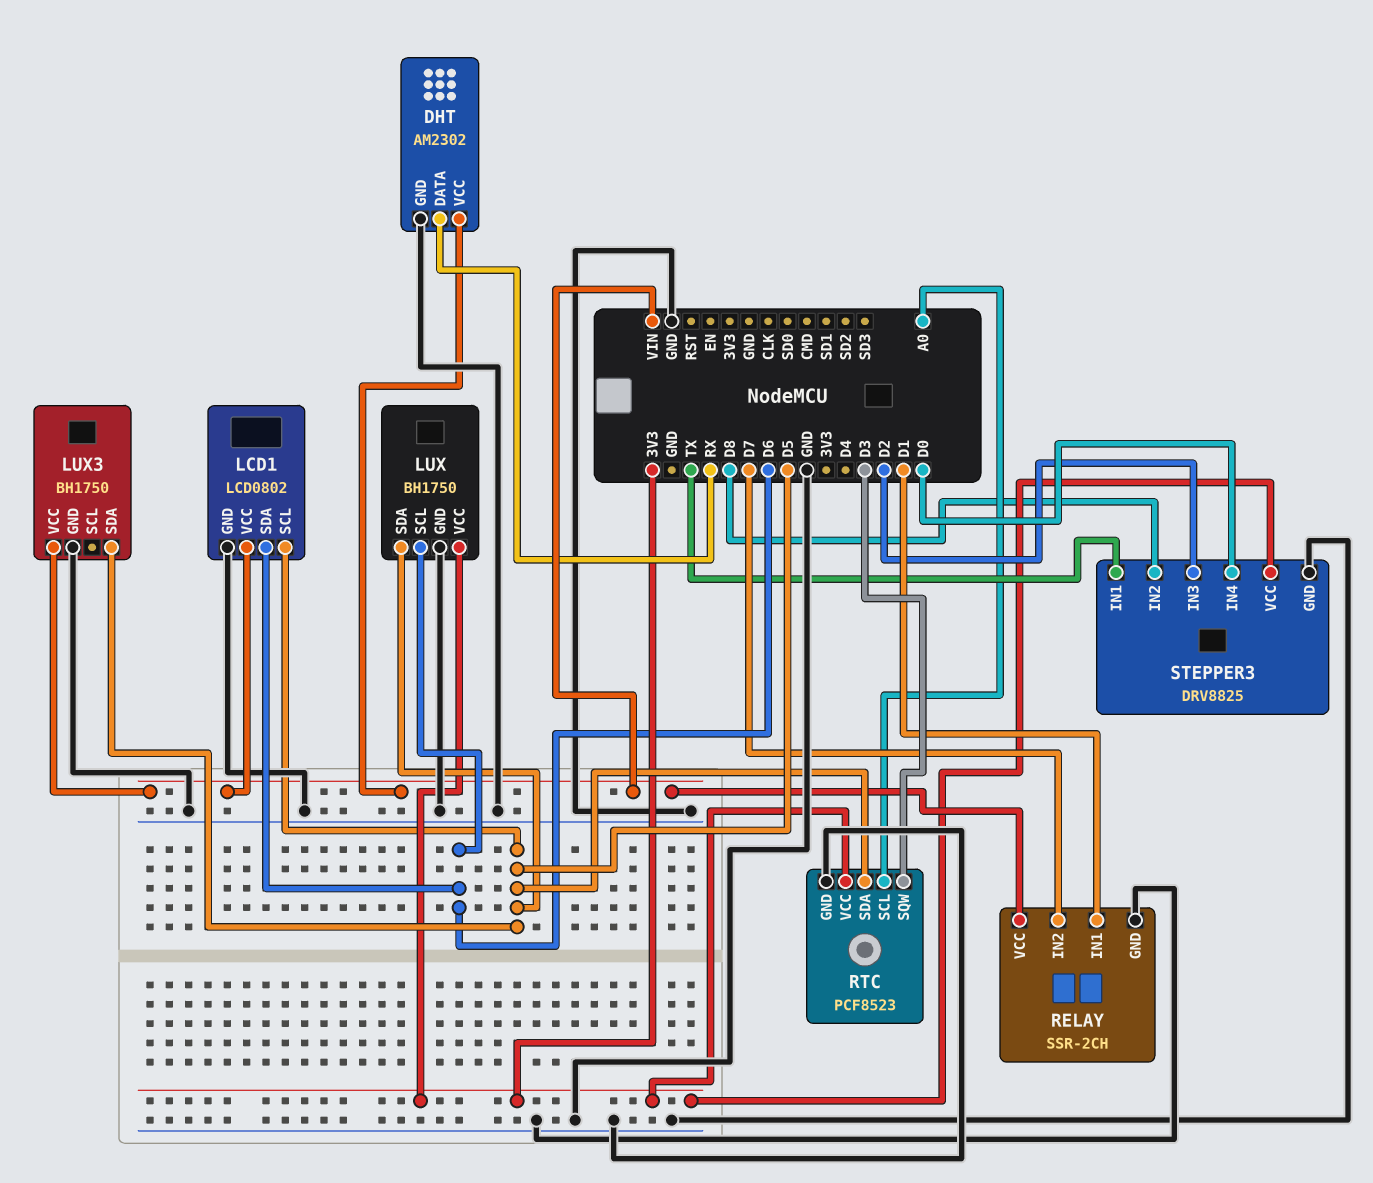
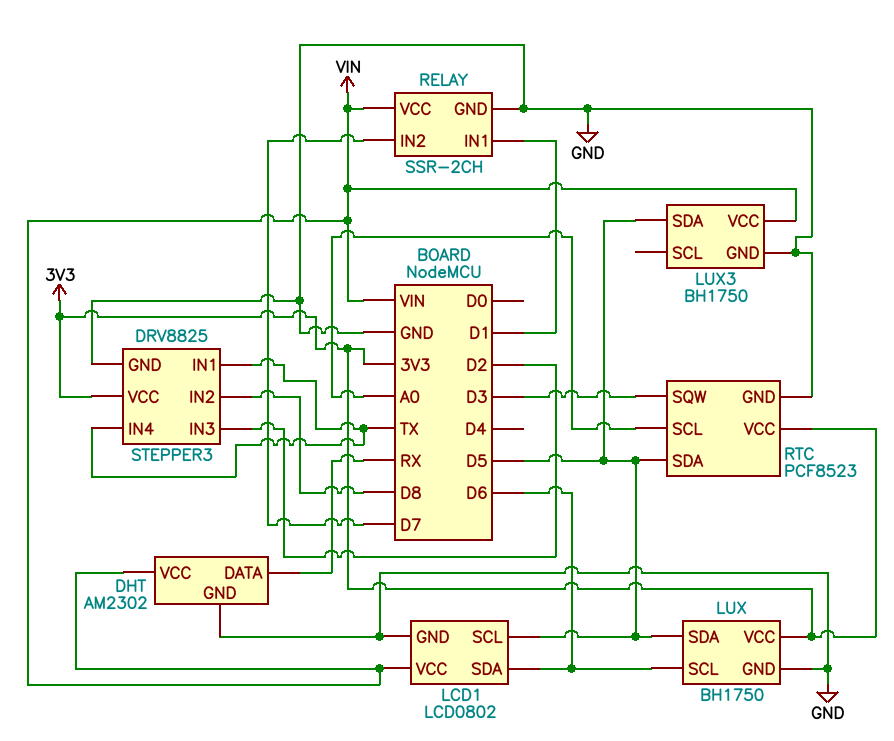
STEPPER3 pin IN4: D0 -> TX

